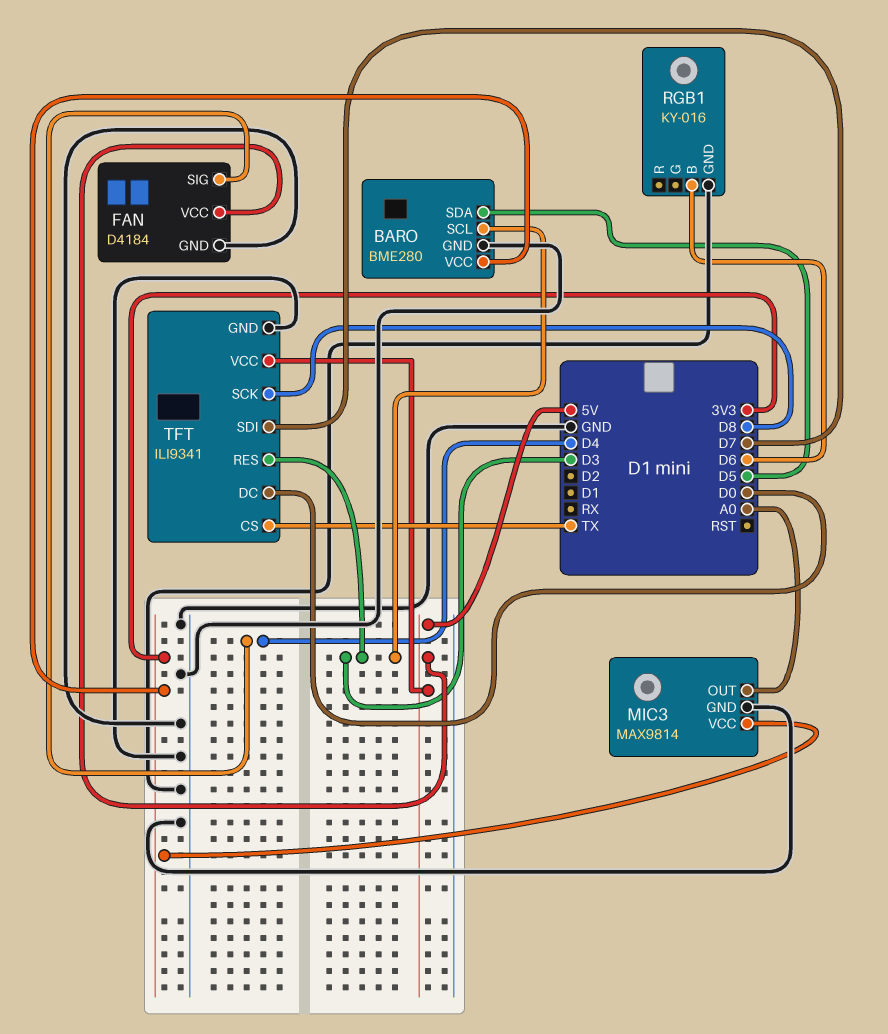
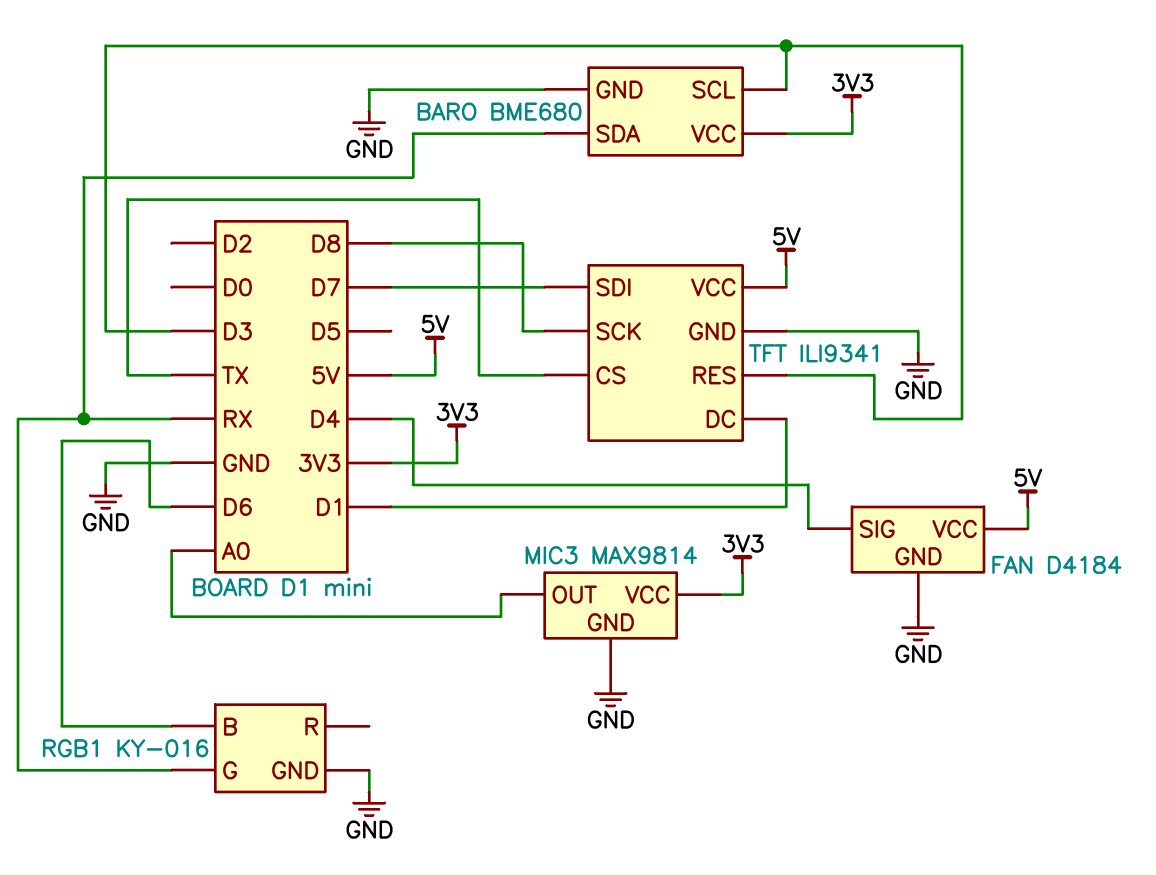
BARO: BME280 -> BME680
BARO pin SDA: D5 -> RX
RGB1 pin G: none -> RX
TFT pin DC: D0 -> D1

